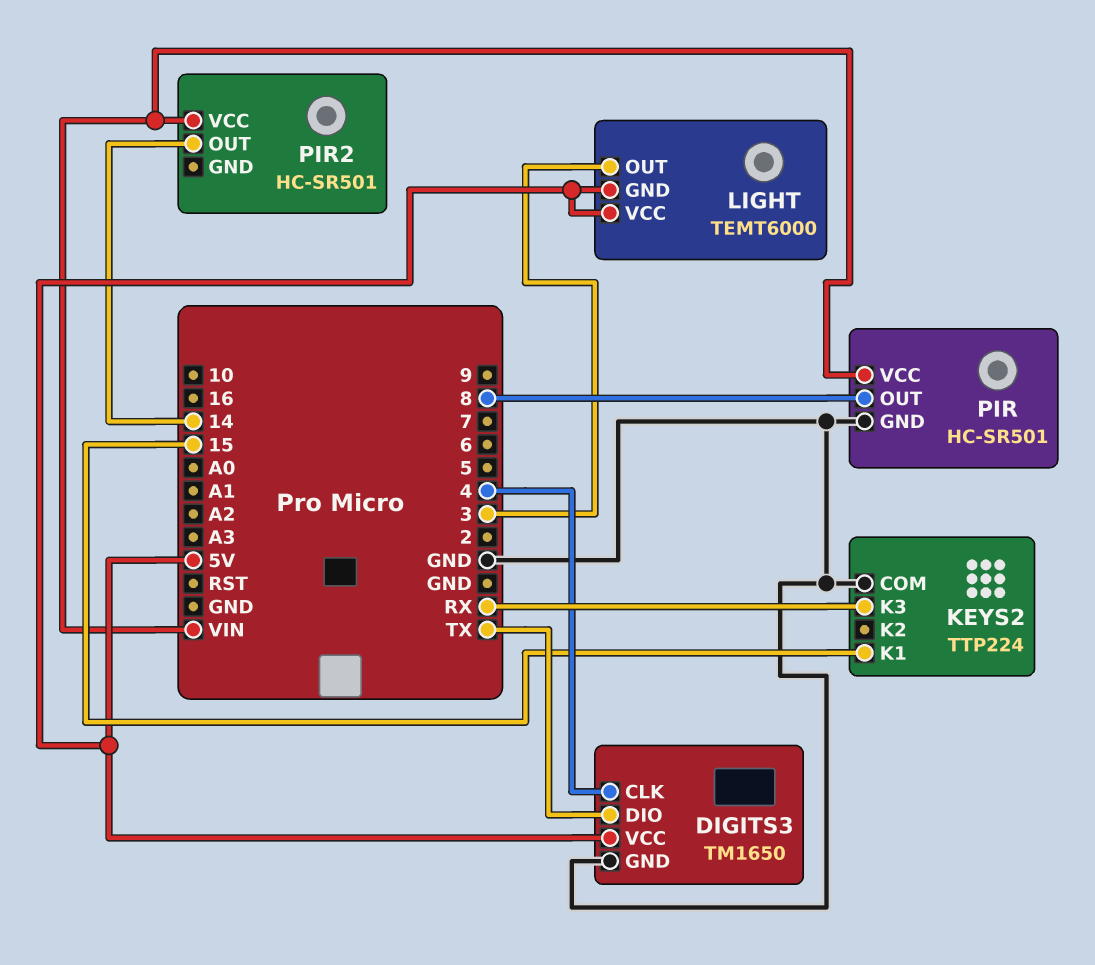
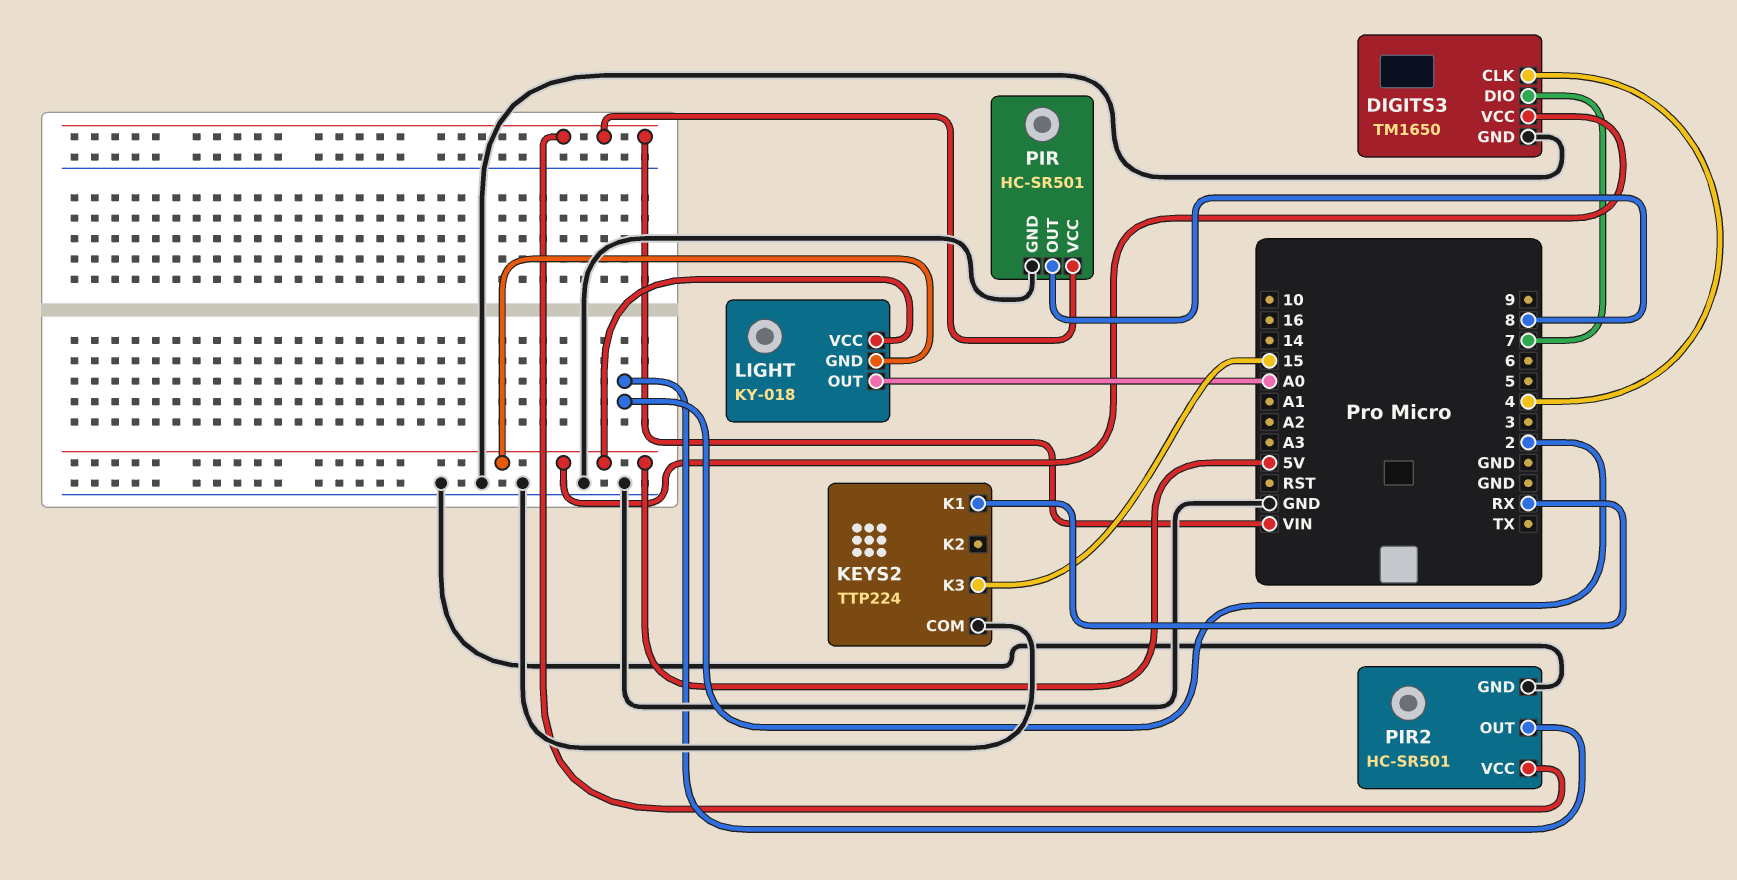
DIGITS3 pin DIO: TX -> 7
KEYS2 pin K1: 15 -> RX
KEYS2 pin K3: RX -> 15
LIGHT: TEMT6000 -> KY-018
LIGHT pin OUT: 3 -> A0
PIR2 pin GND: none -> GND
PIR2 pin OUT: 14 -> 2

